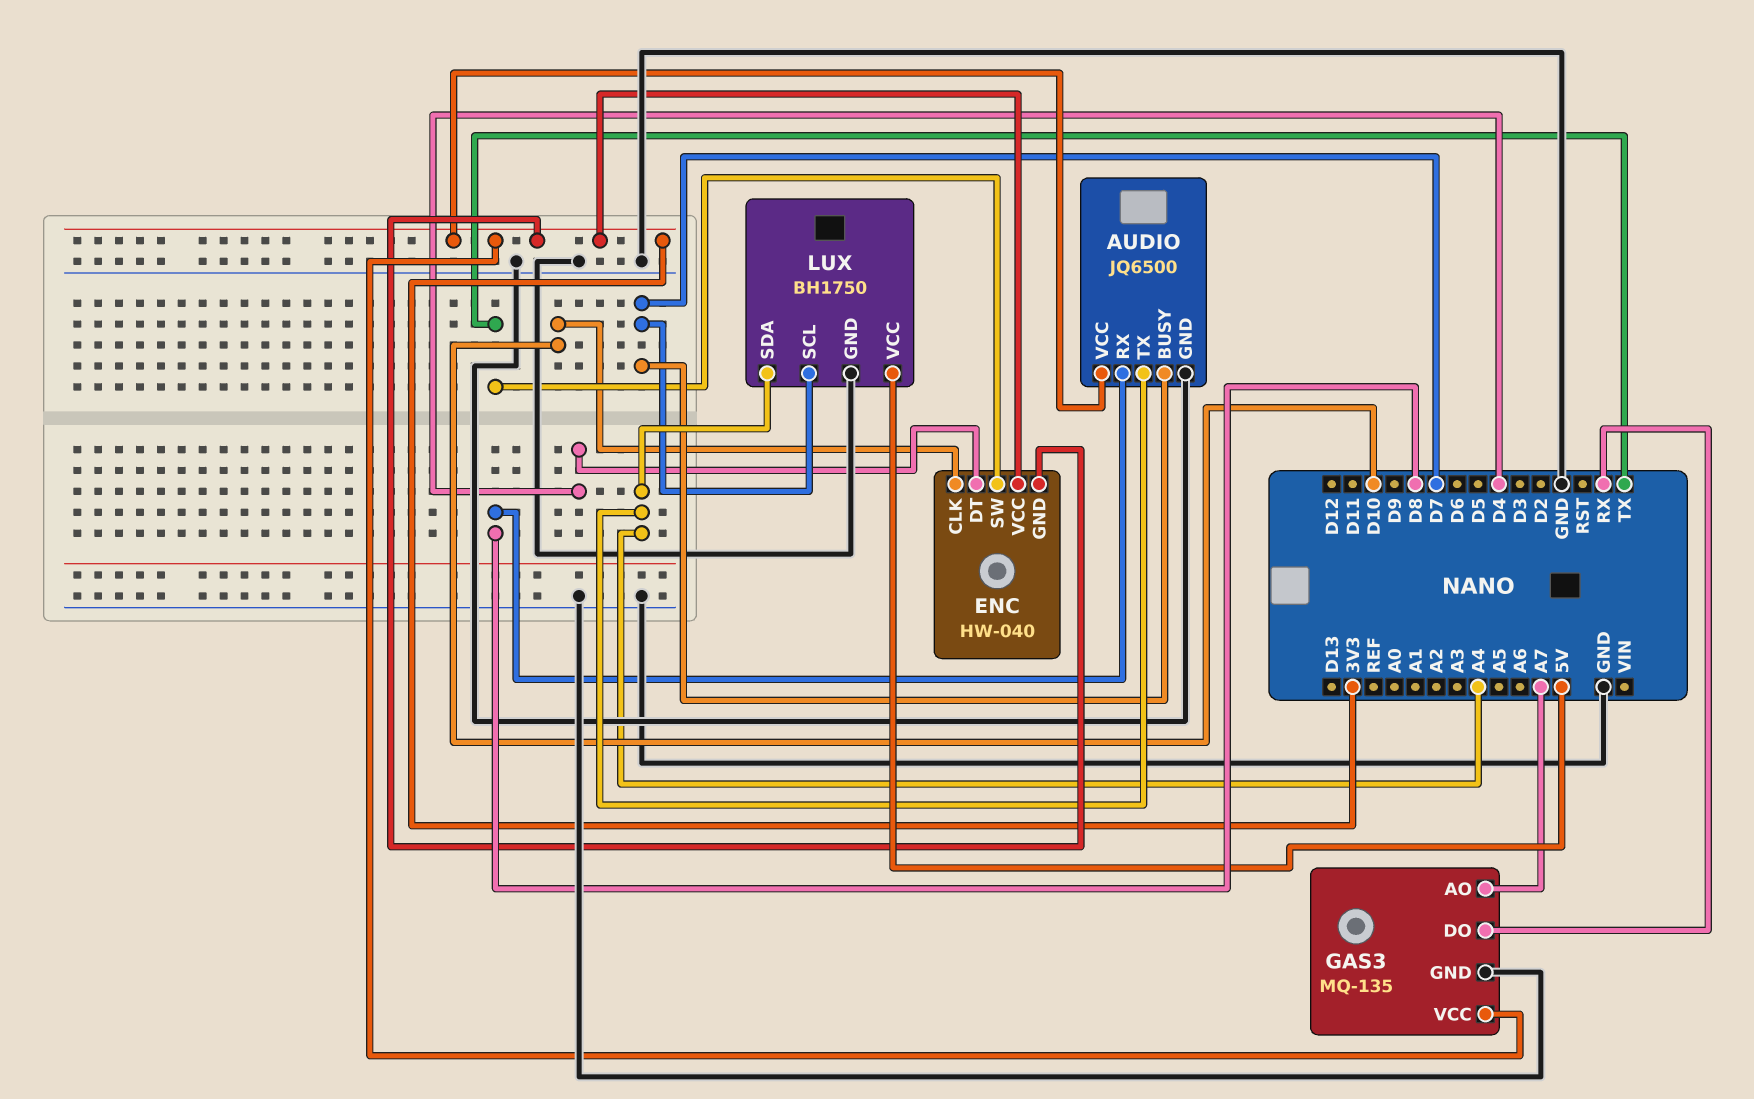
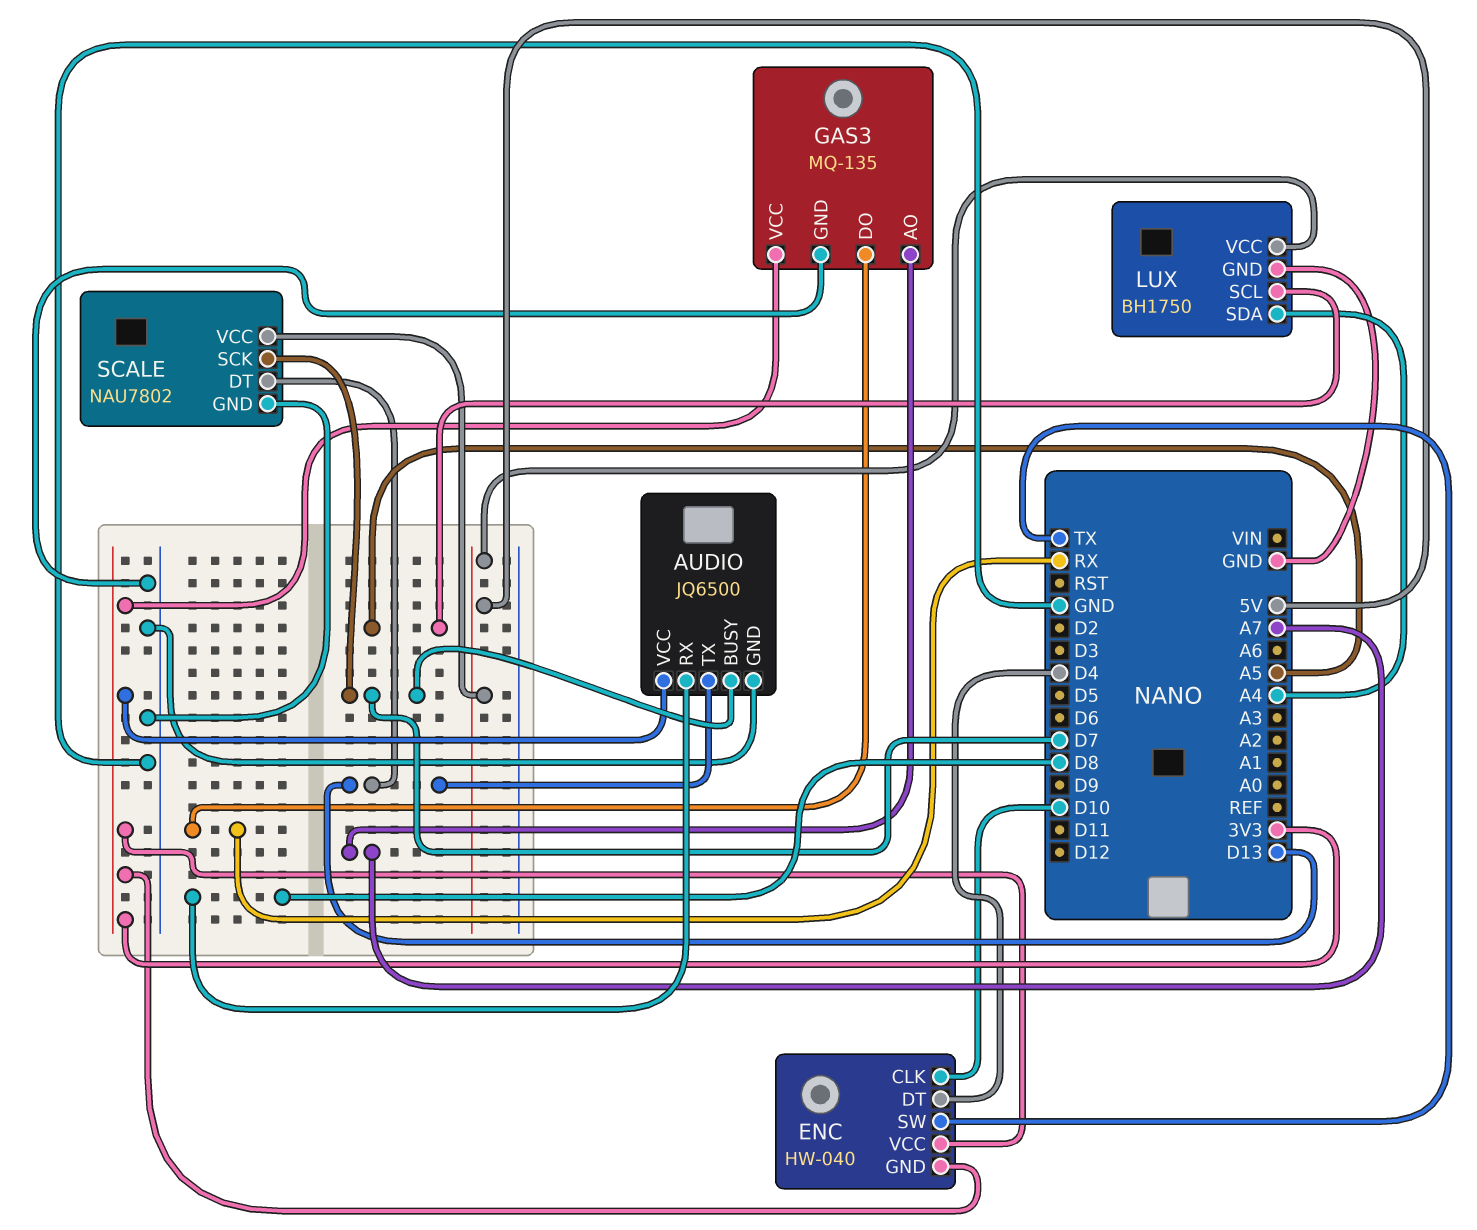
AUDIO pin TX: A4 -> D13
LUX pin SCL: D7 -> A5
SCALE: none -> NAU7802
SCALE pin DT: none -> D13
SCALE pin GND: none -> GND
SCALE pin SCK: none -> D7
SCALE pin VCC: none -> 5V

